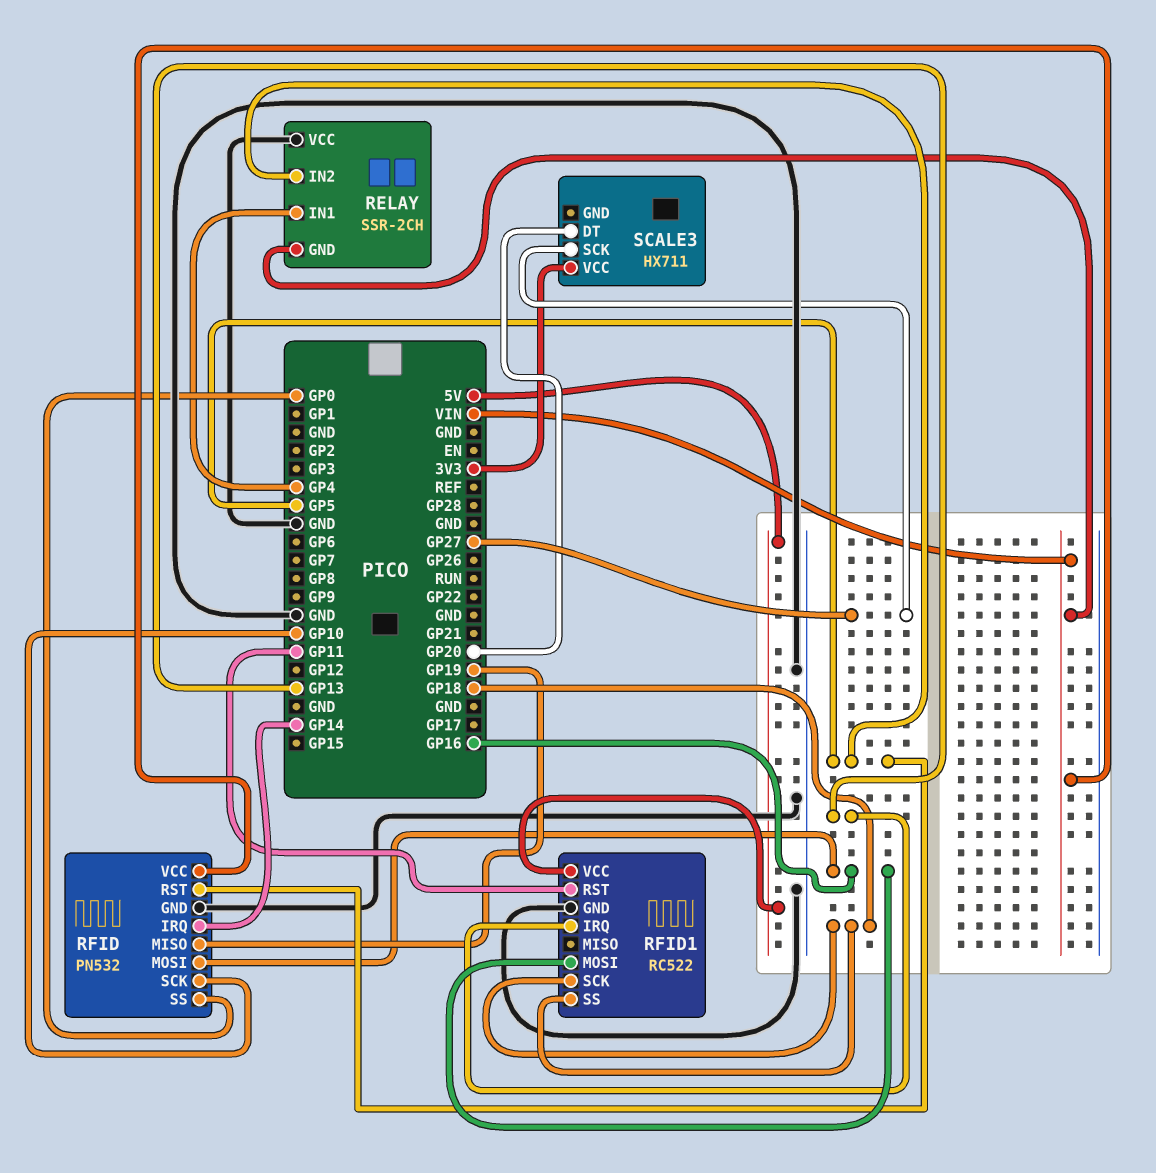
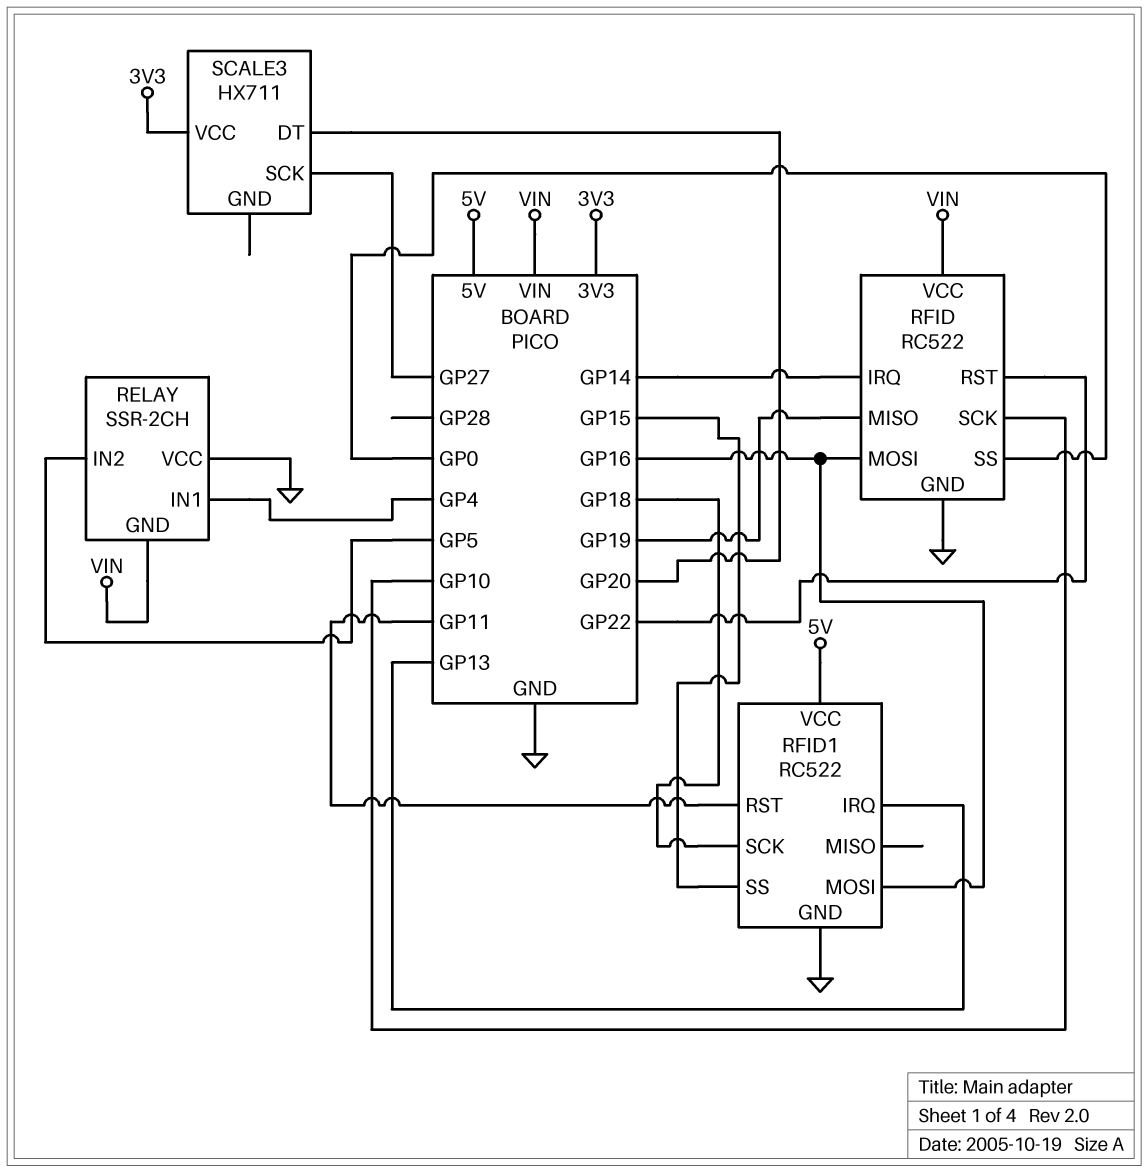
RFID: PN532 -> RC522
RFID pin RST: GP5 -> GP22
RFID1 pin SS: GP18 -> GP15

